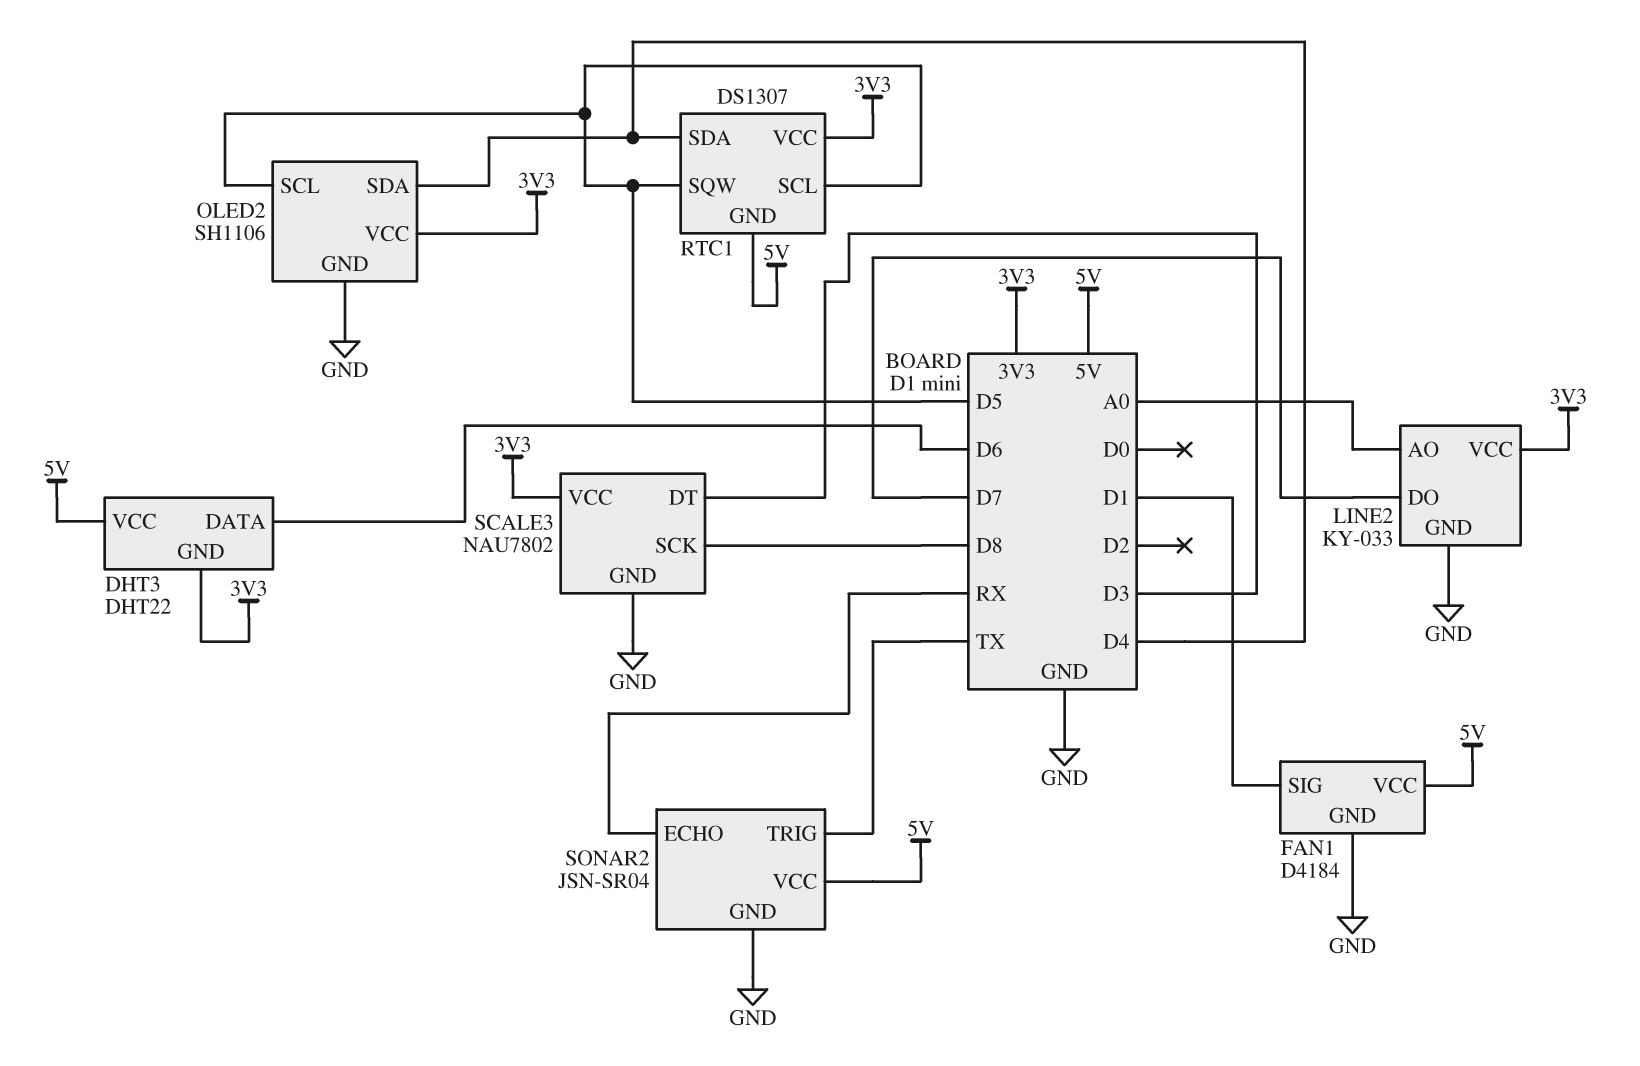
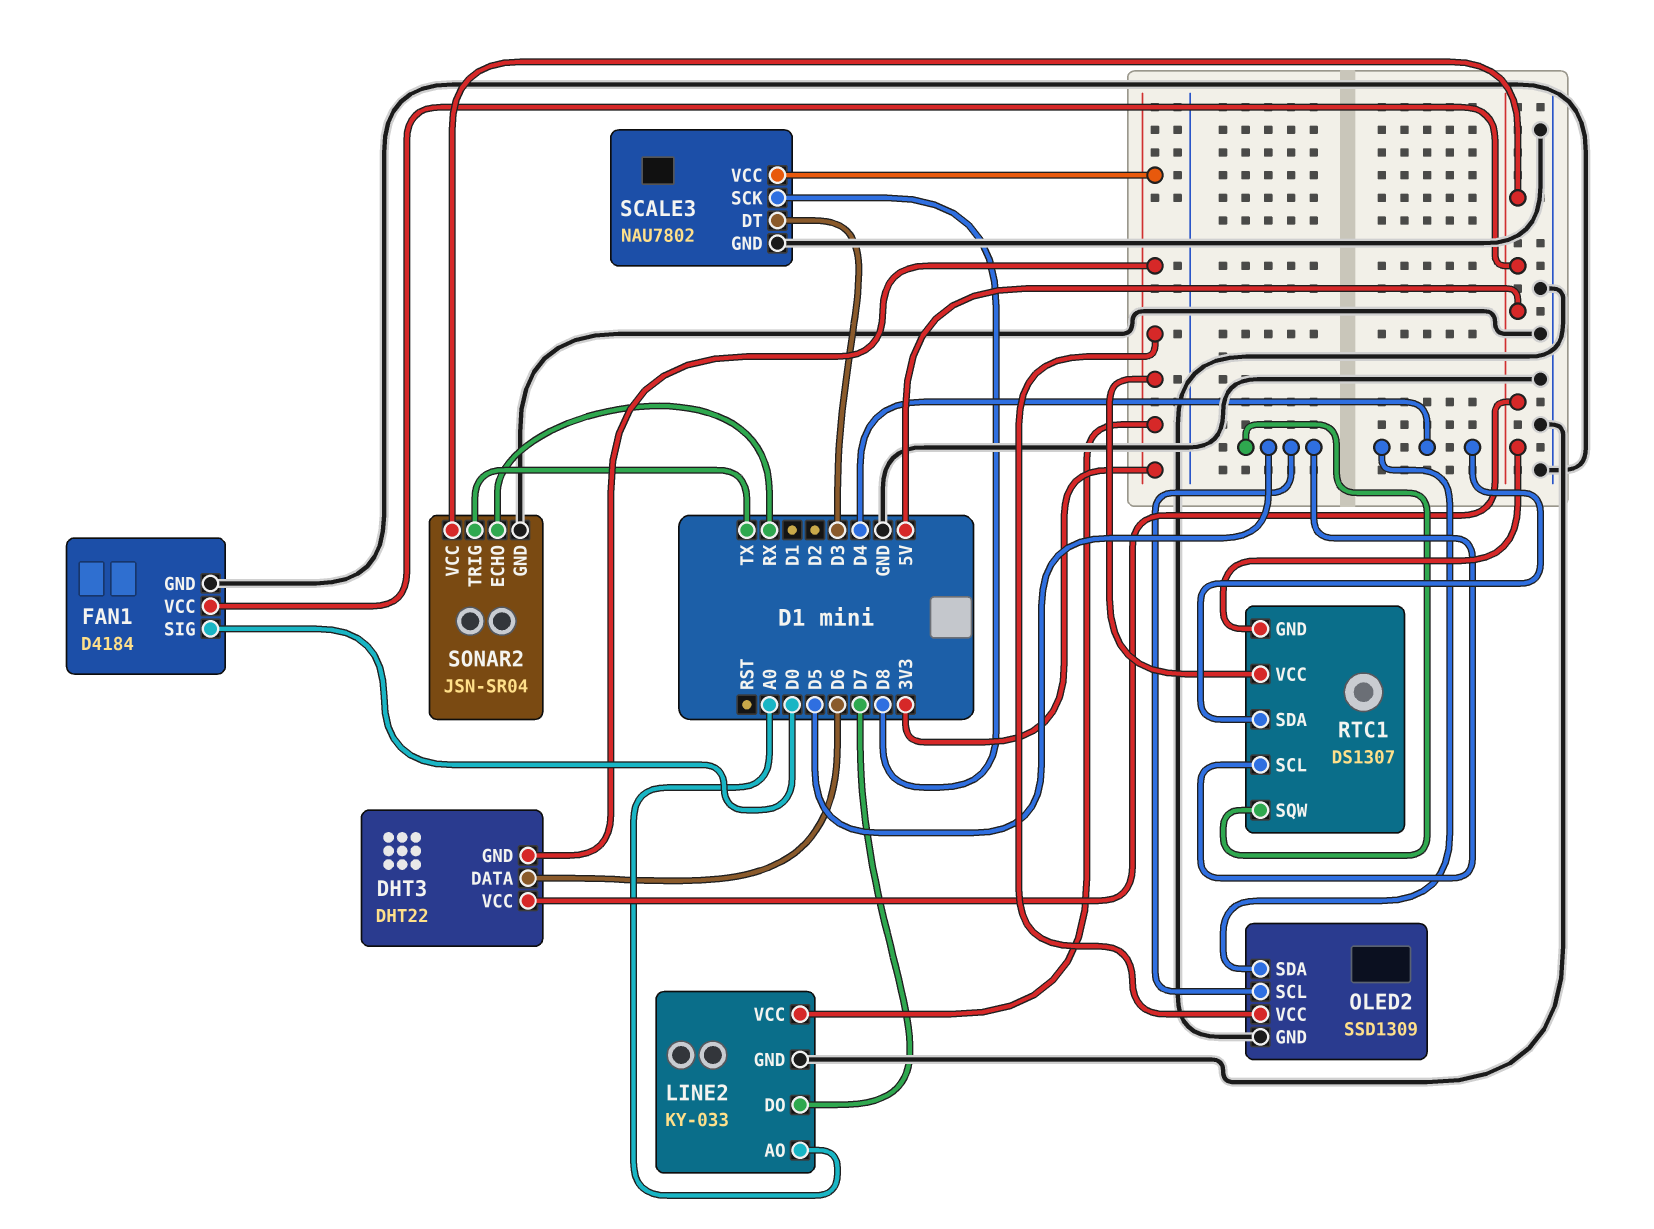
FAN1 pin SIG: D1 -> D0
OLED2: SH1106 -> SSD1309

